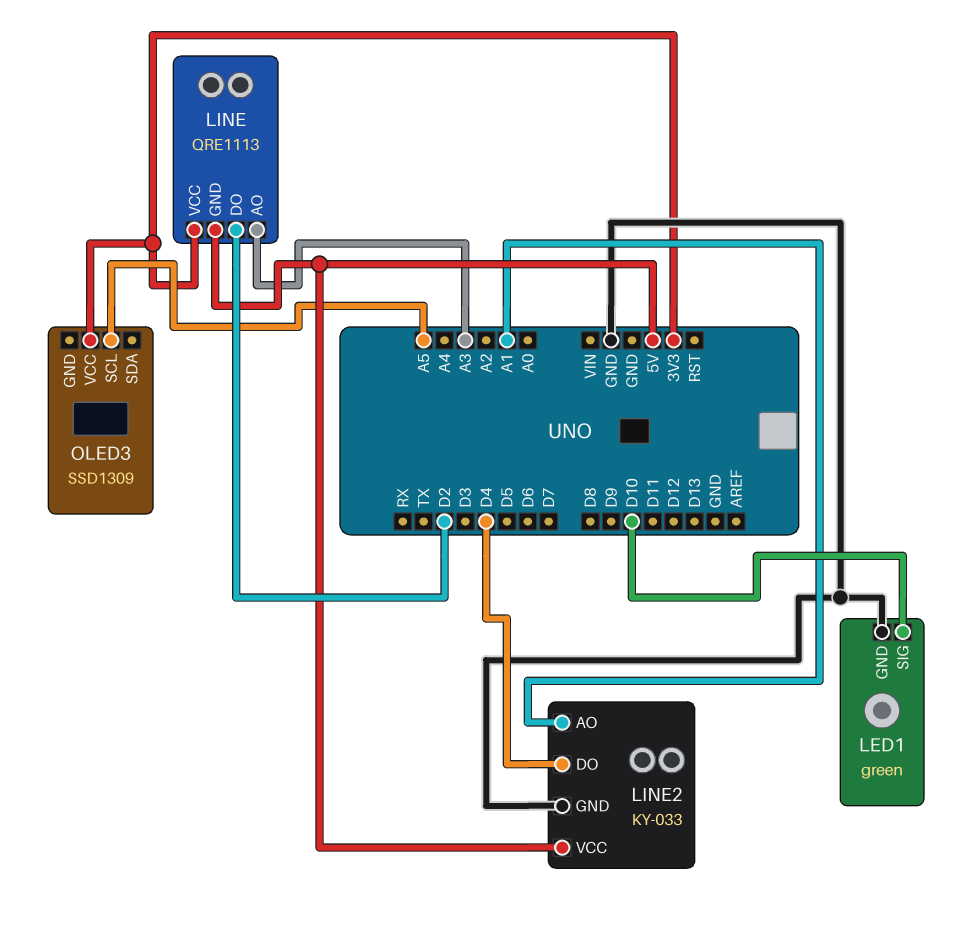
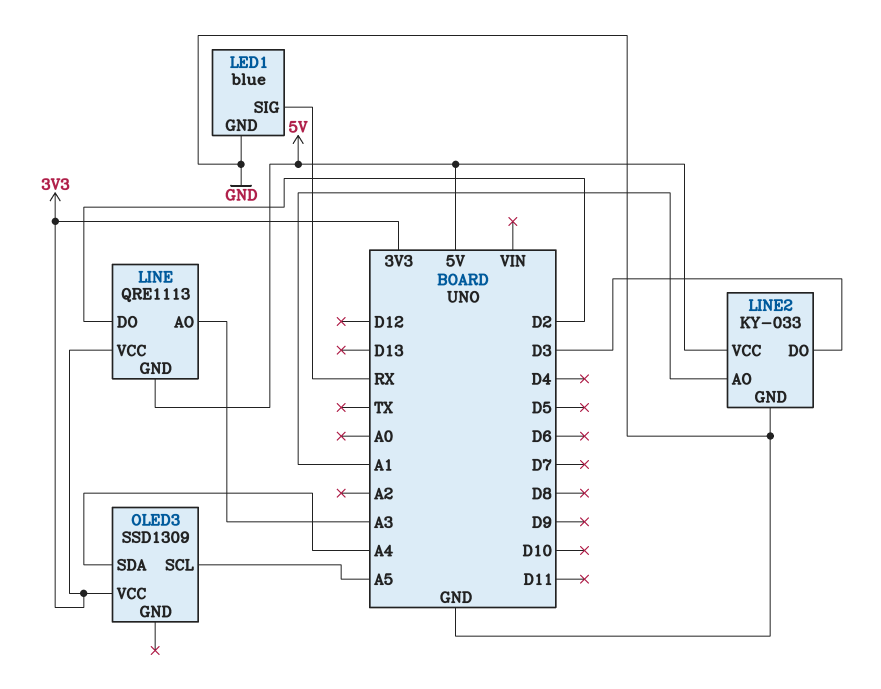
LED1: green -> blue
LED1 pin SIG: D10 -> RX
LINE2 pin DO: D4 -> D3
OLED3 pin SDA: none -> A4

